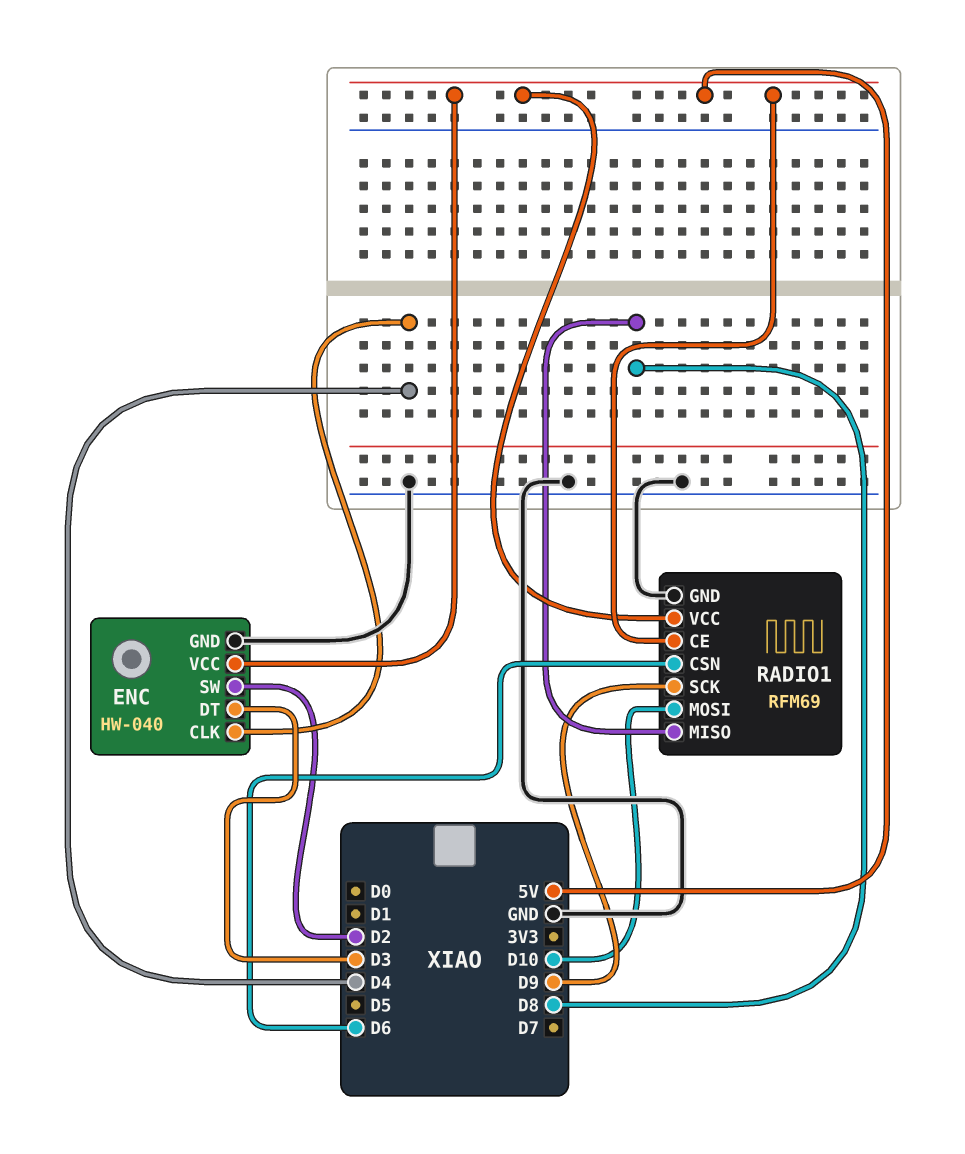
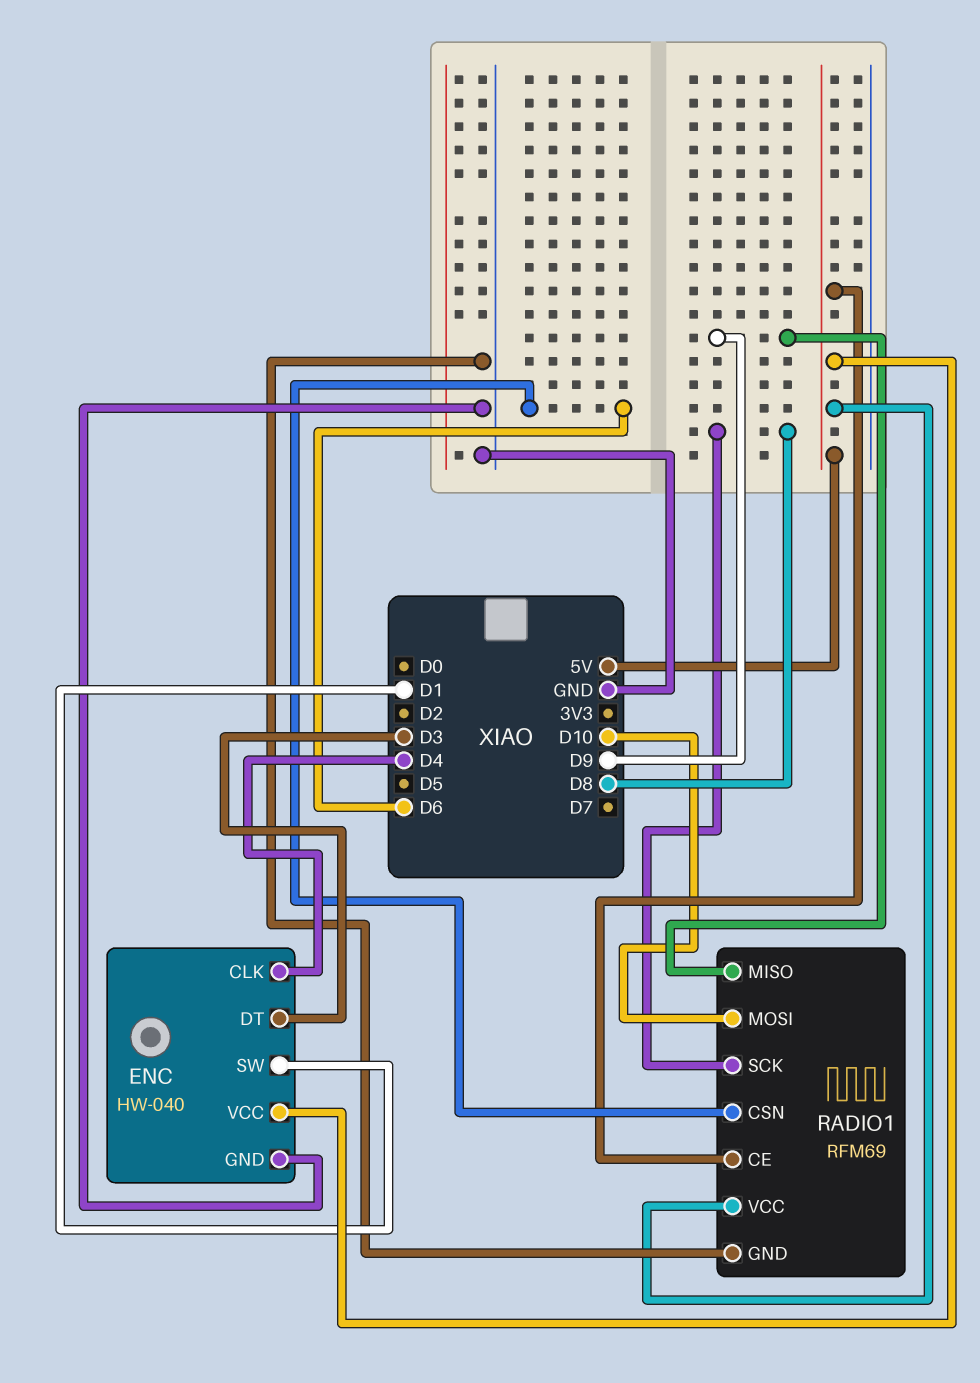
ENC pin SW: D2 -> D1
RADIO1 pin MISO: D8 -> D9
RADIO1 pin SCK: D9 -> D8

